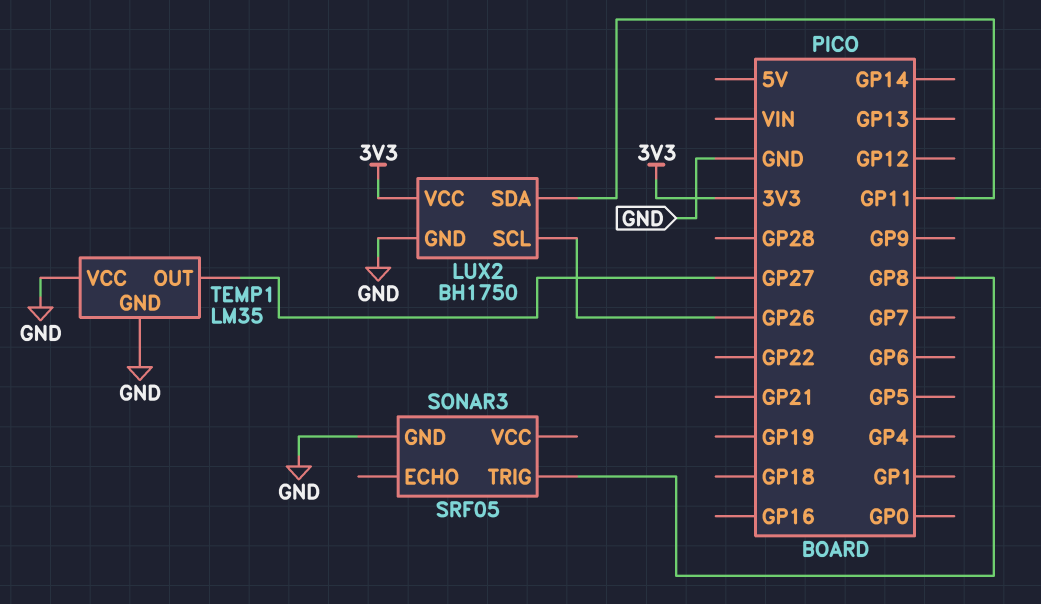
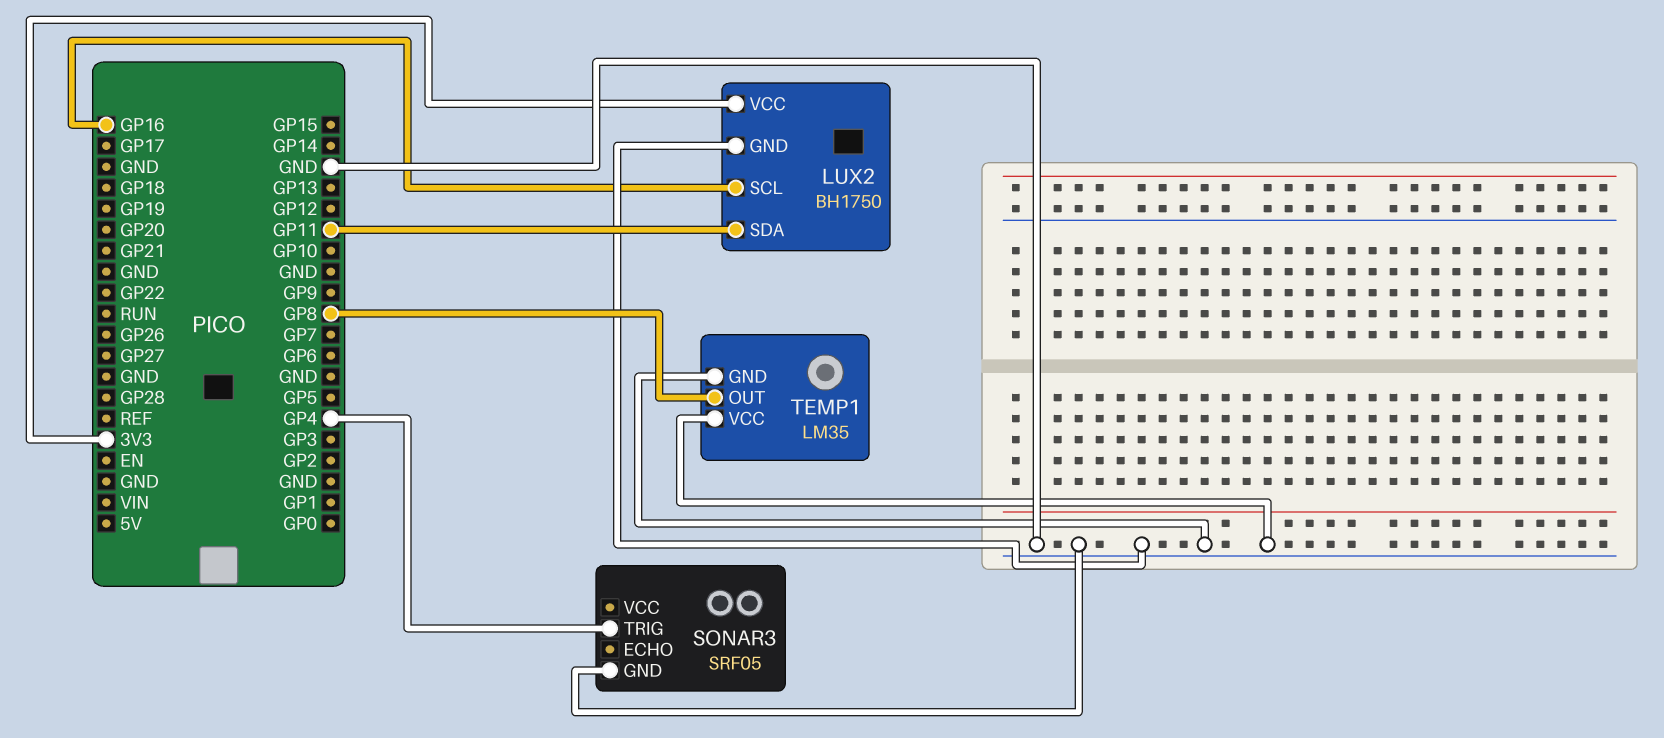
LUX2 pin SCL: GP26 -> GP16
SONAR3 pin TRIG: GP8 -> GP4
TEMP1 pin OUT: GP27 -> GP8

